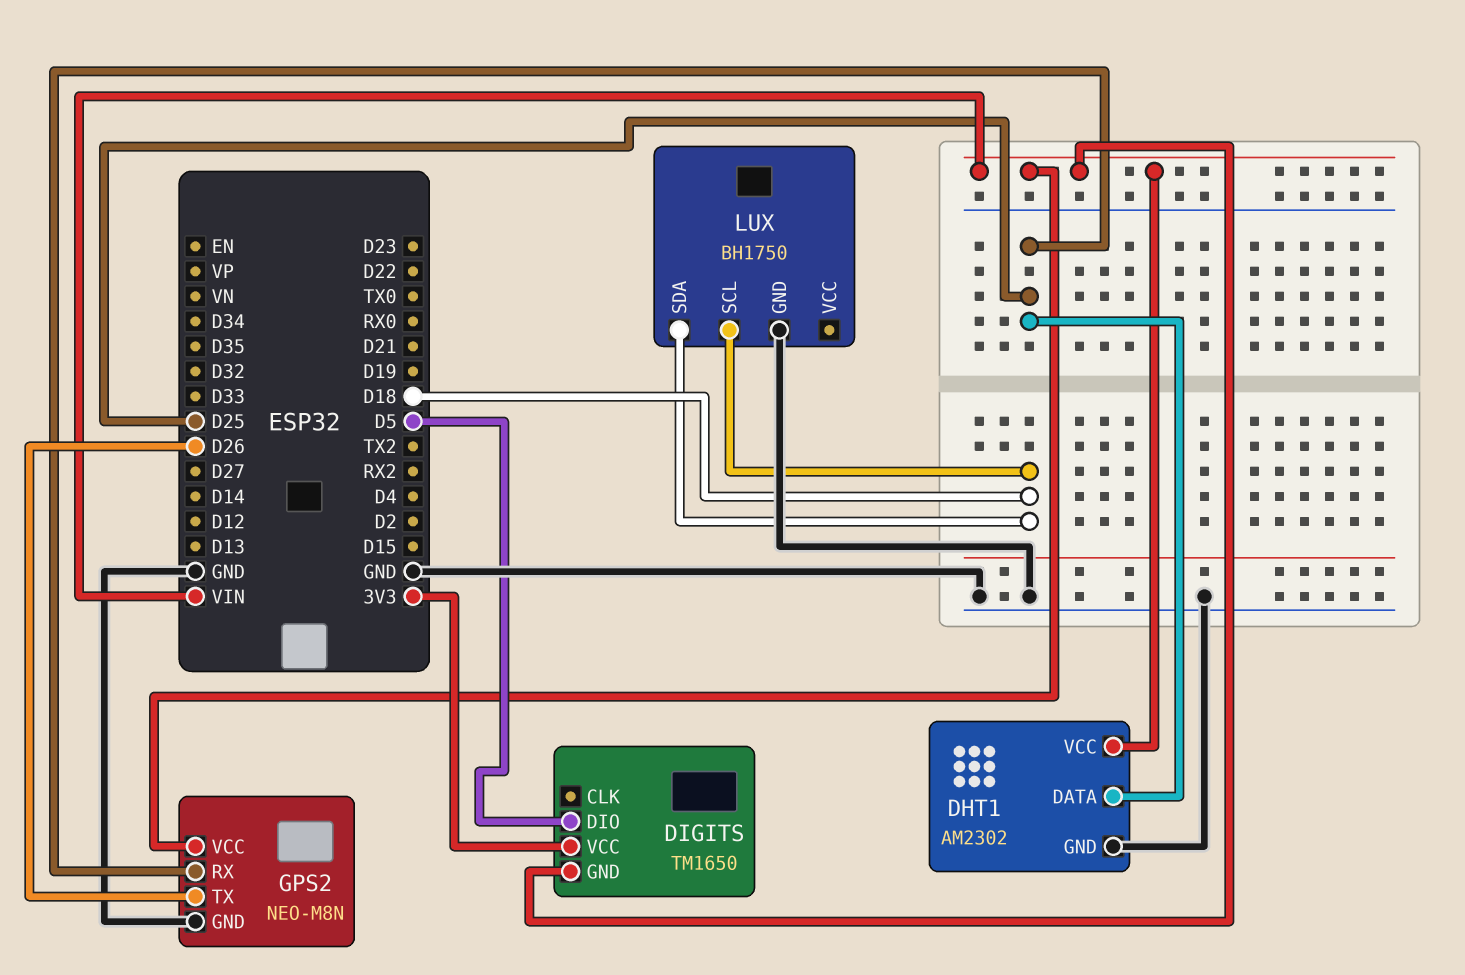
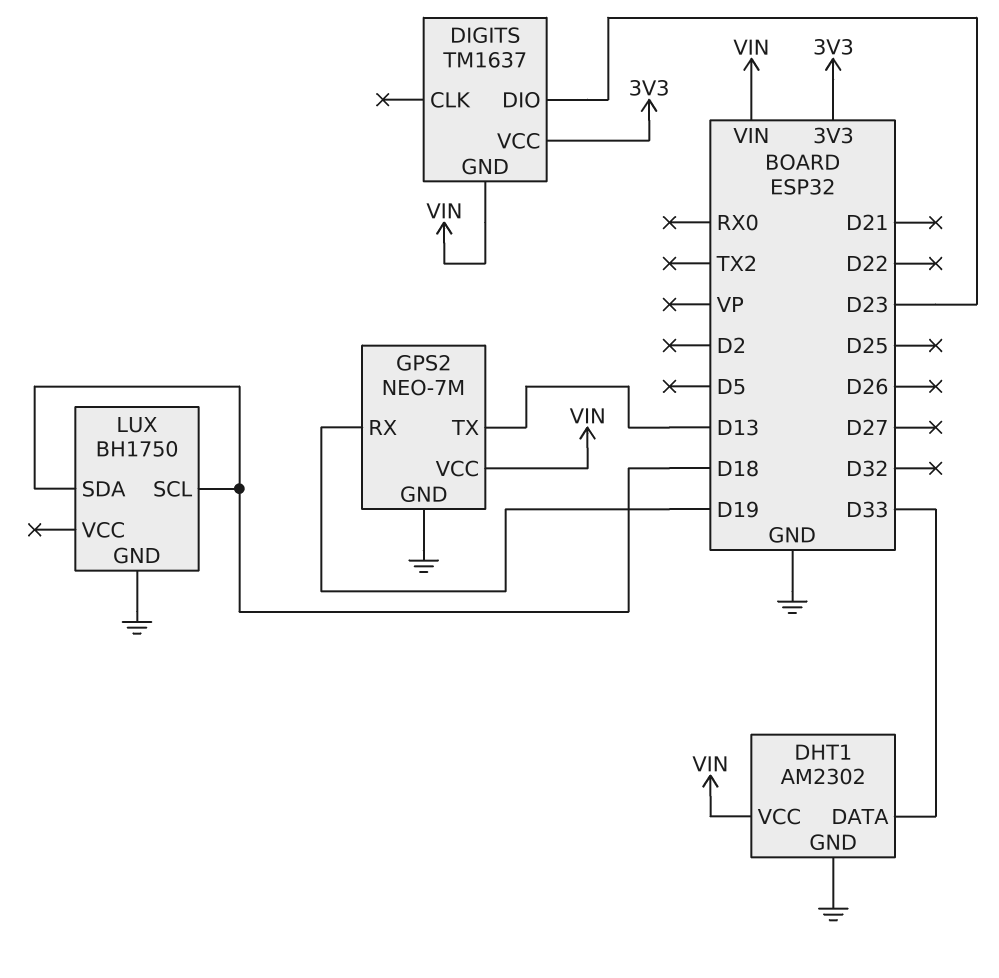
DHT1 pin DATA: D25 -> D33
DIGITS: TM1650 -> TM1637
DIGITS pin DIO: D5 -> D23
GPS2: NEO-M8N -> NEO-7M
GPS2 pin RX: D25 -> D19
GPS2 pin TX: D26 -> D13

